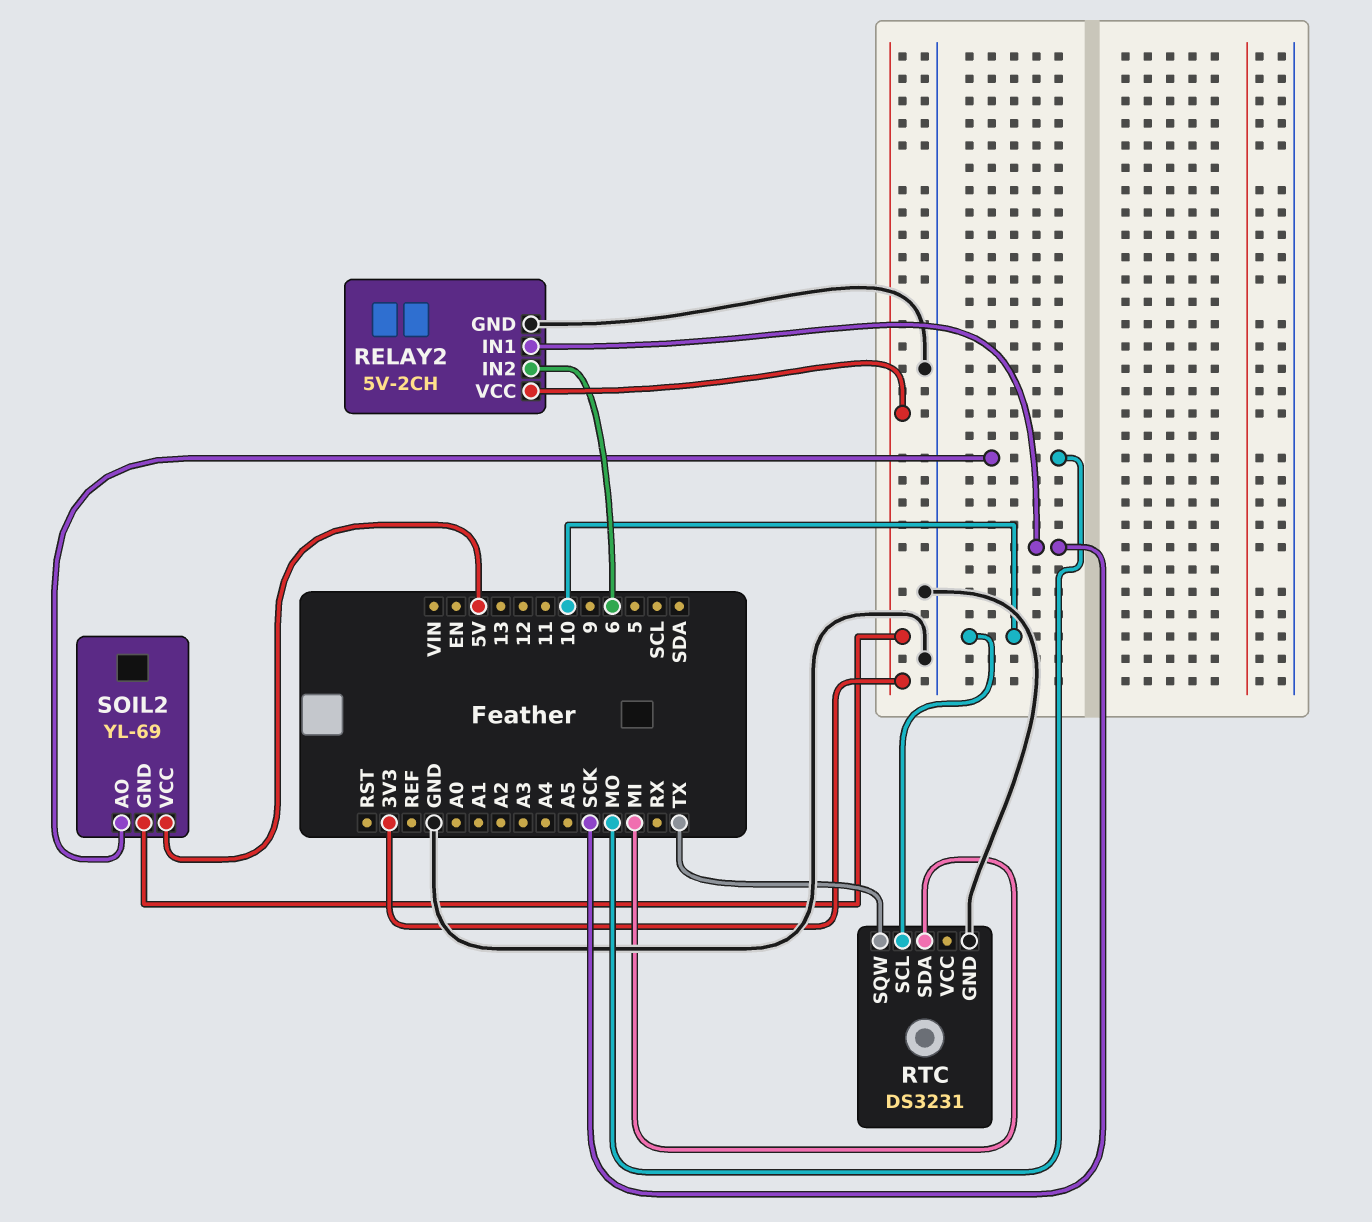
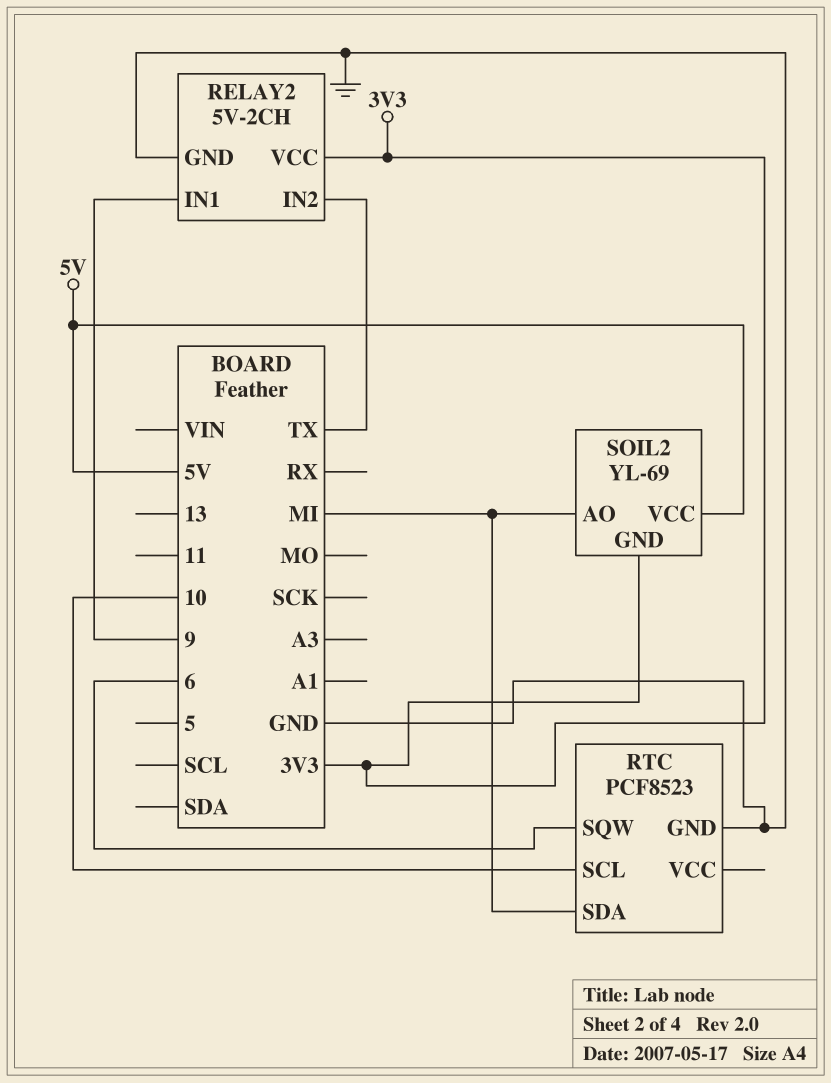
RELAY2 pin IN1: SCK -> 9
RELAY2 pin IN2: 6 -> TX
RTC: DS3231 -> PCF8523
RTC pin SQW: TX -> 6
SOIL2 pin AO: MO -> MI

